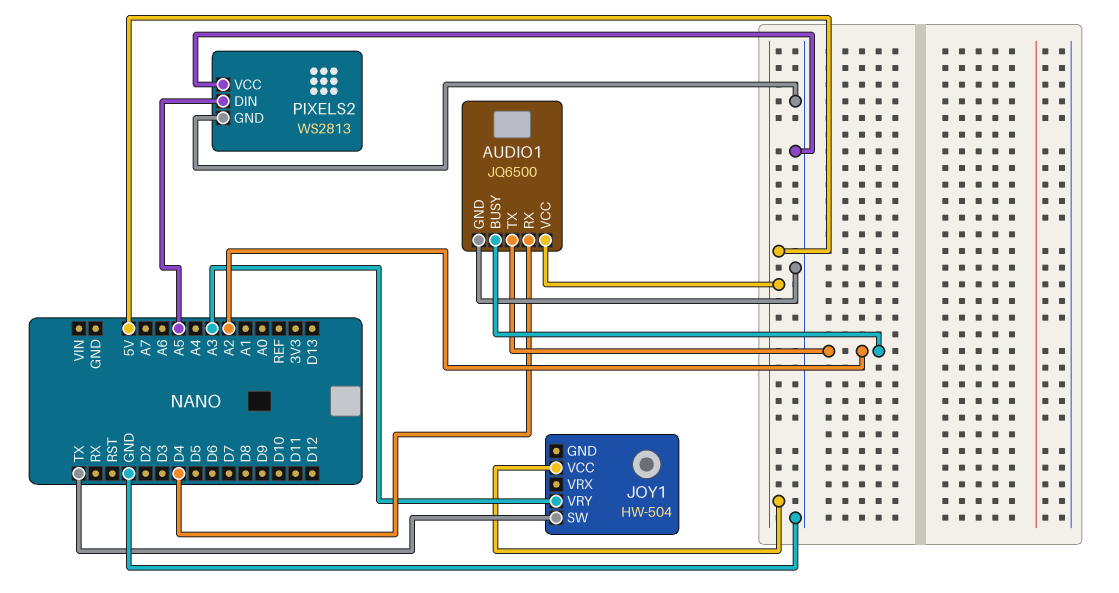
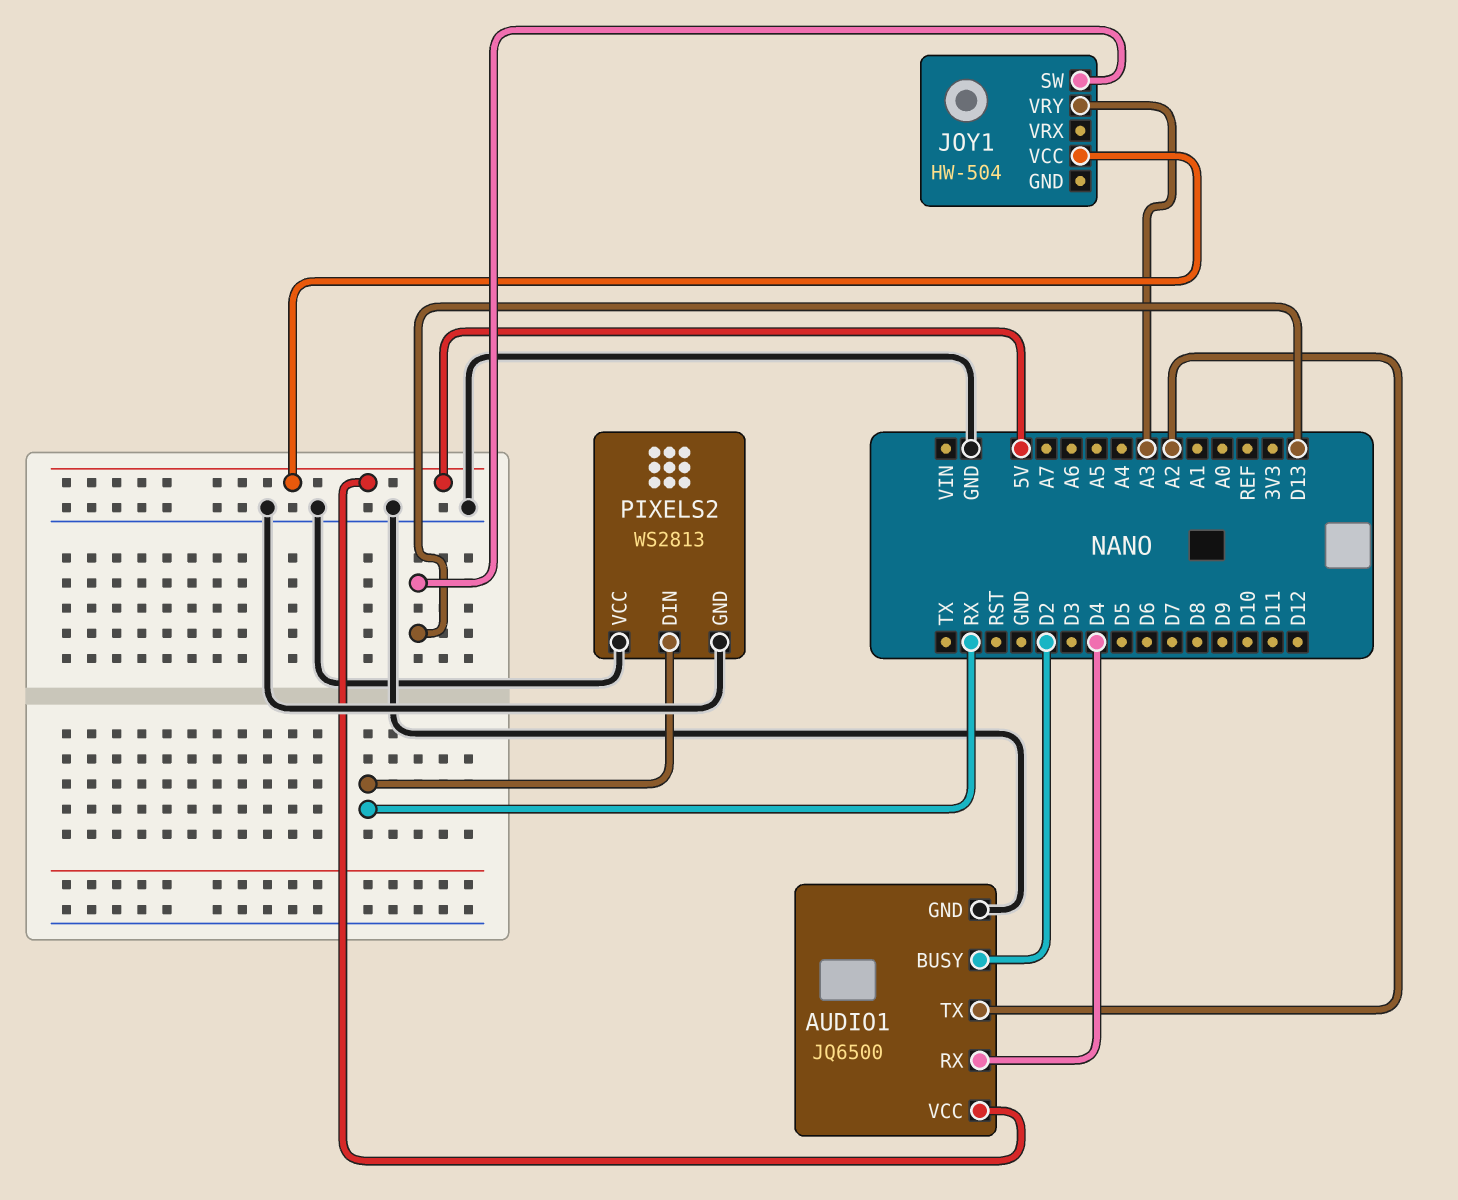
AUDIO1 pin BUSY: A2 -> D2
JOY1 pin SW: TX -> D13
PIXELS2 pin DIN: A5 -> RX

